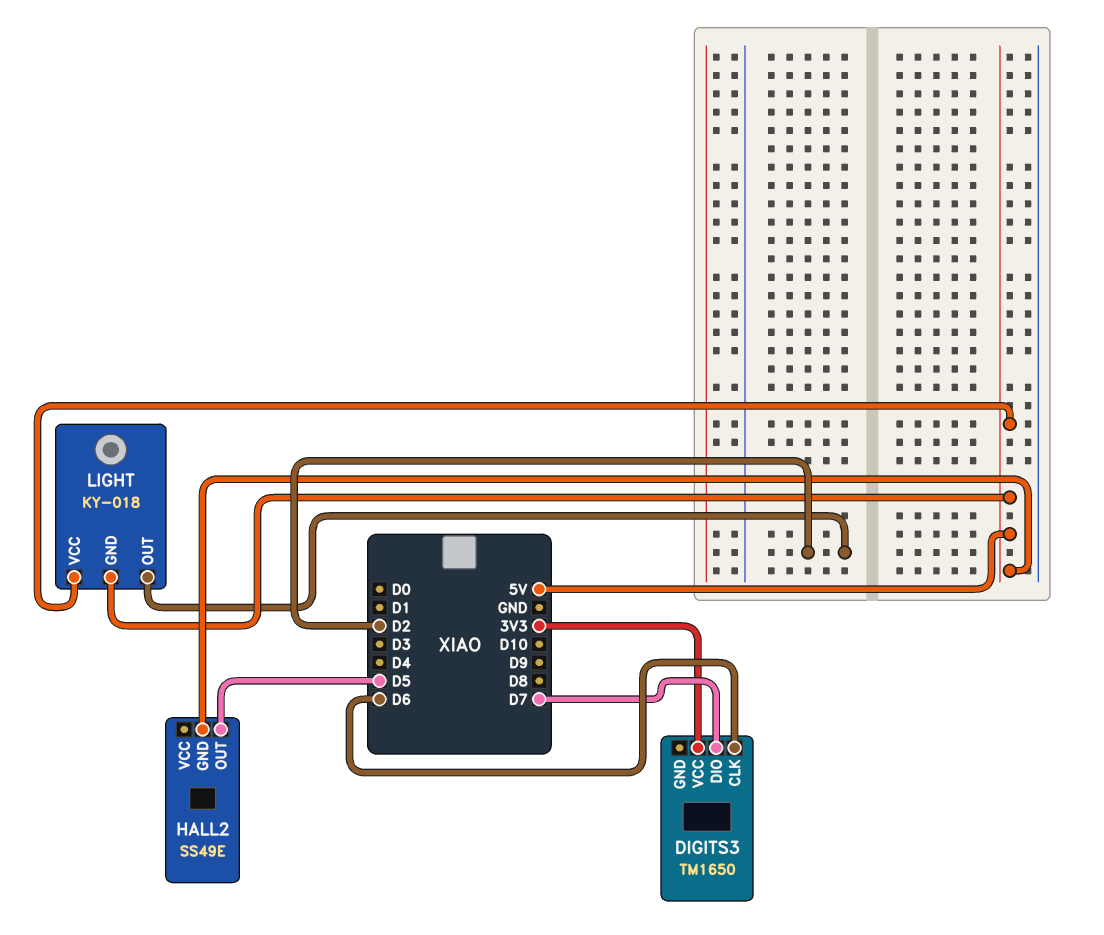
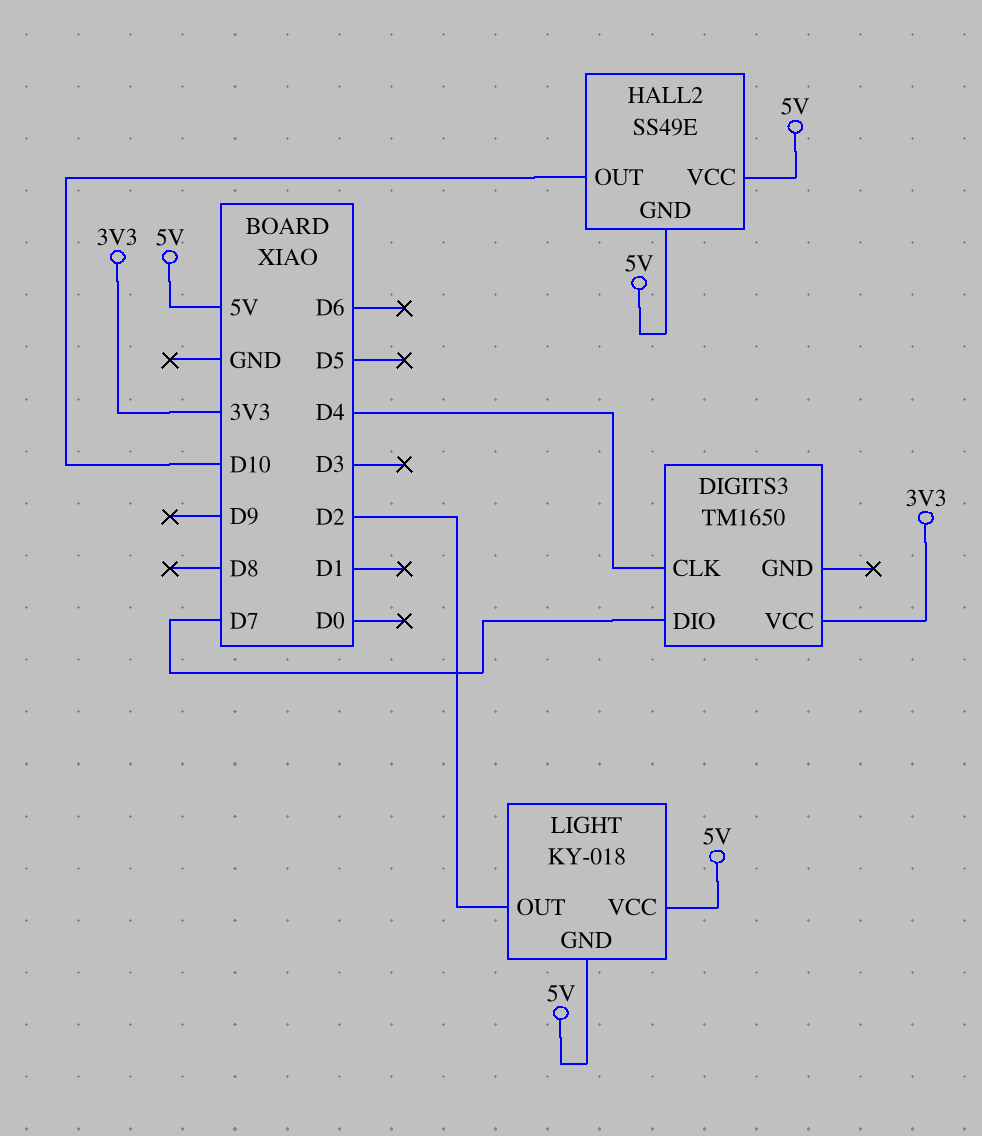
DIGITS3 pin CLK: D6 -> D4
HALL2 pin OUT: D5 -> D10
HALL2 pin VCC: none -> 5V

